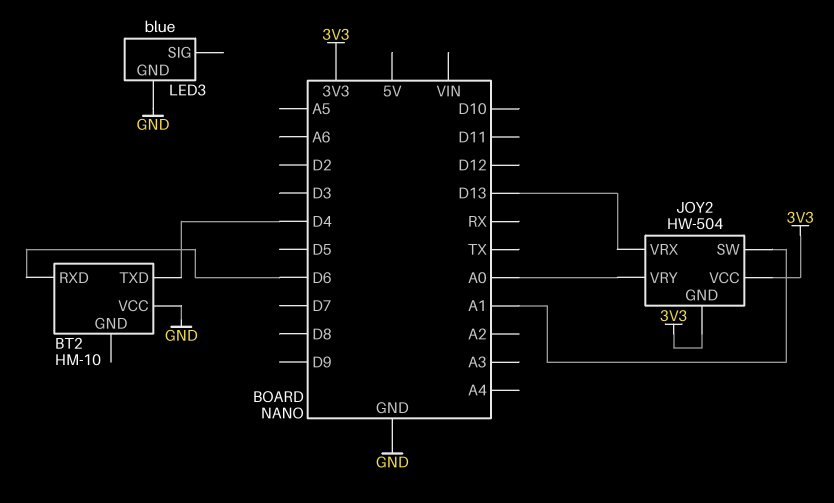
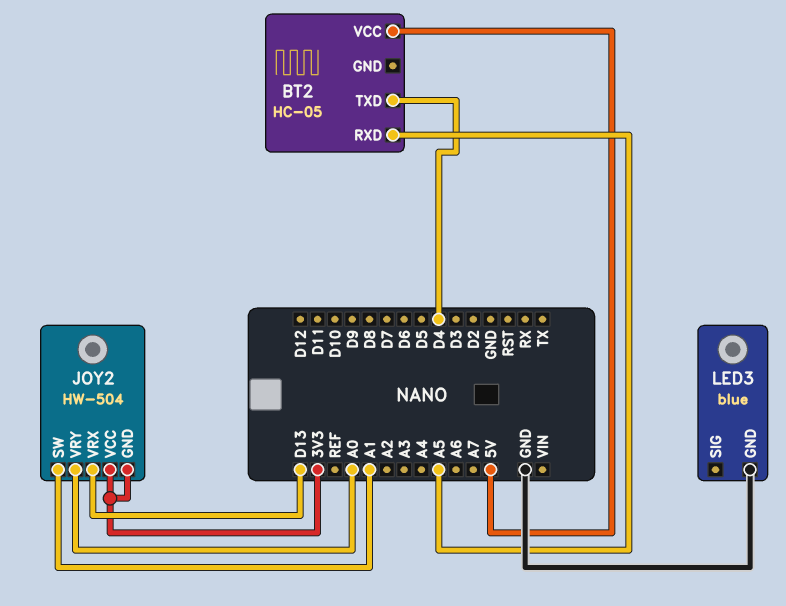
BT2: HM-10 -> HC-05
BT2 pin RXD: D6 -> A5
BT2 pin VCC: GND -> 5V

